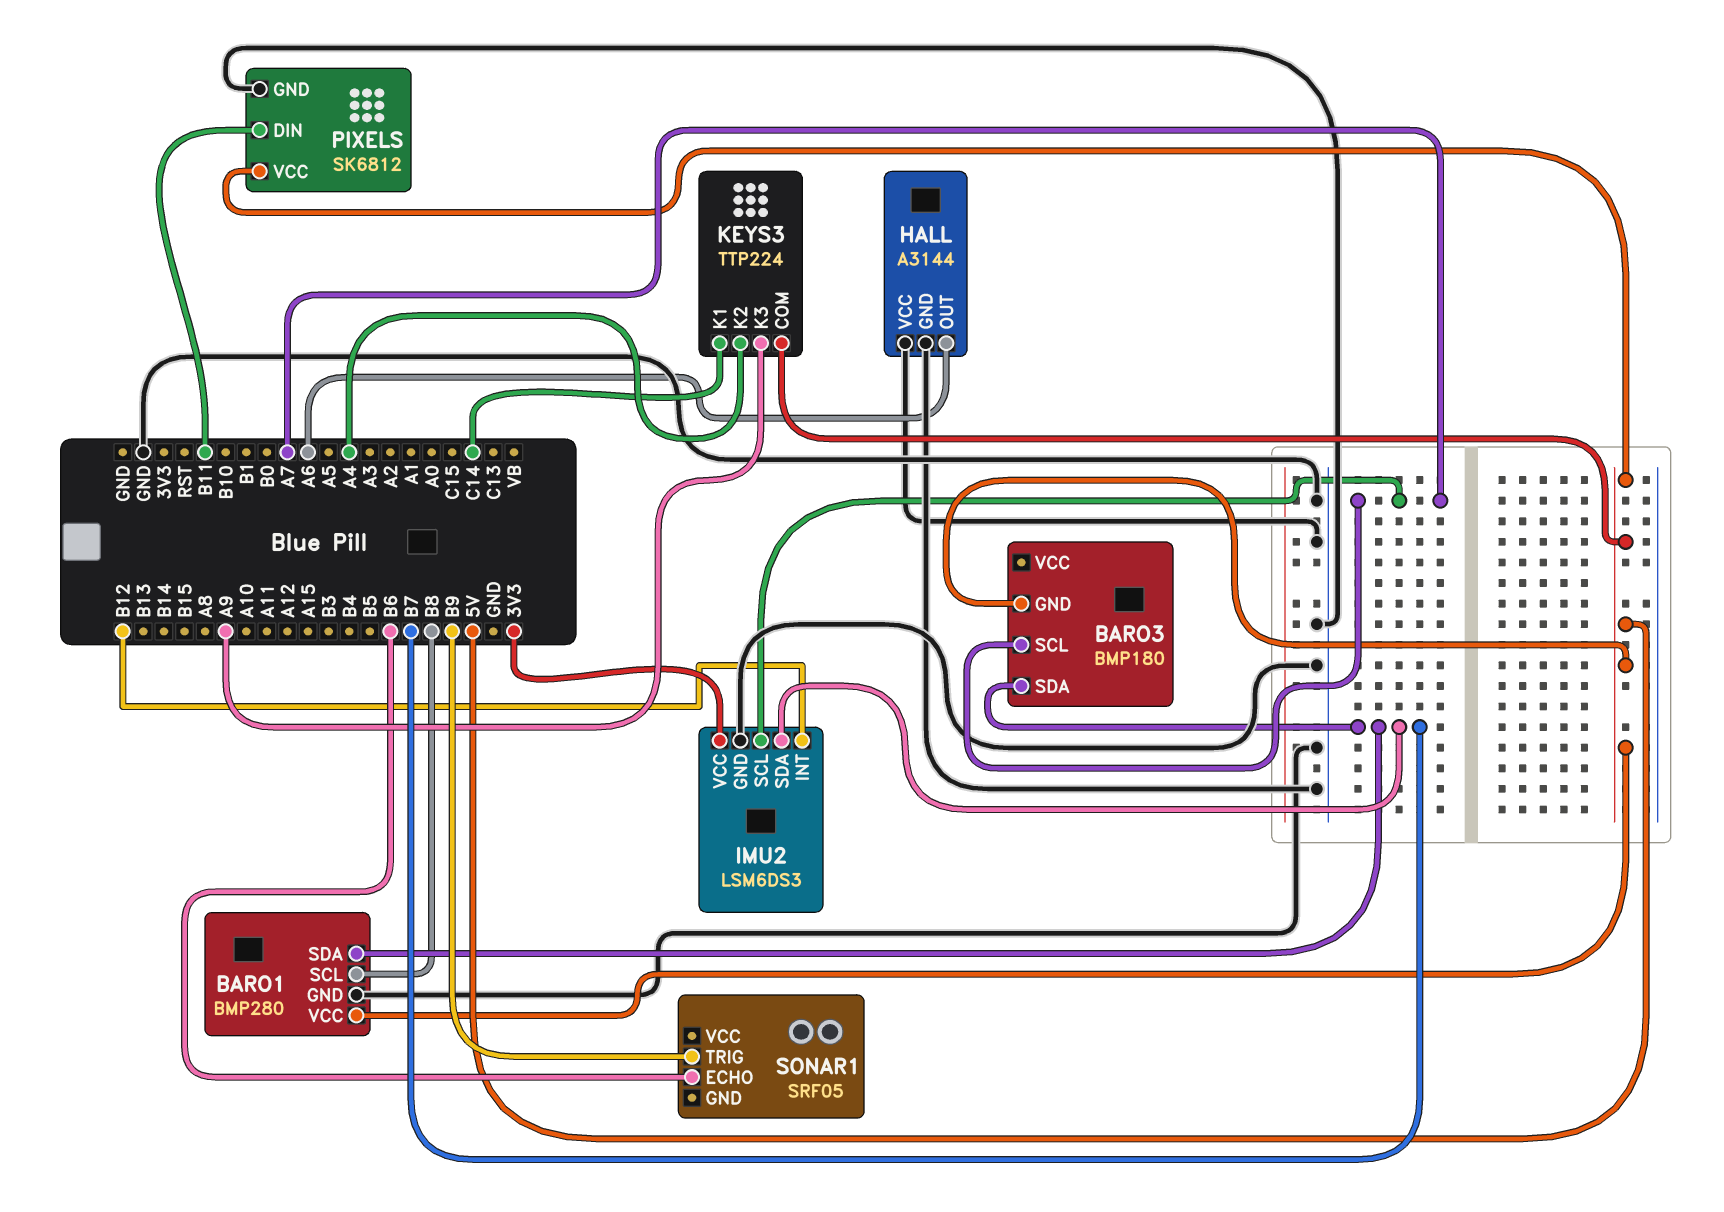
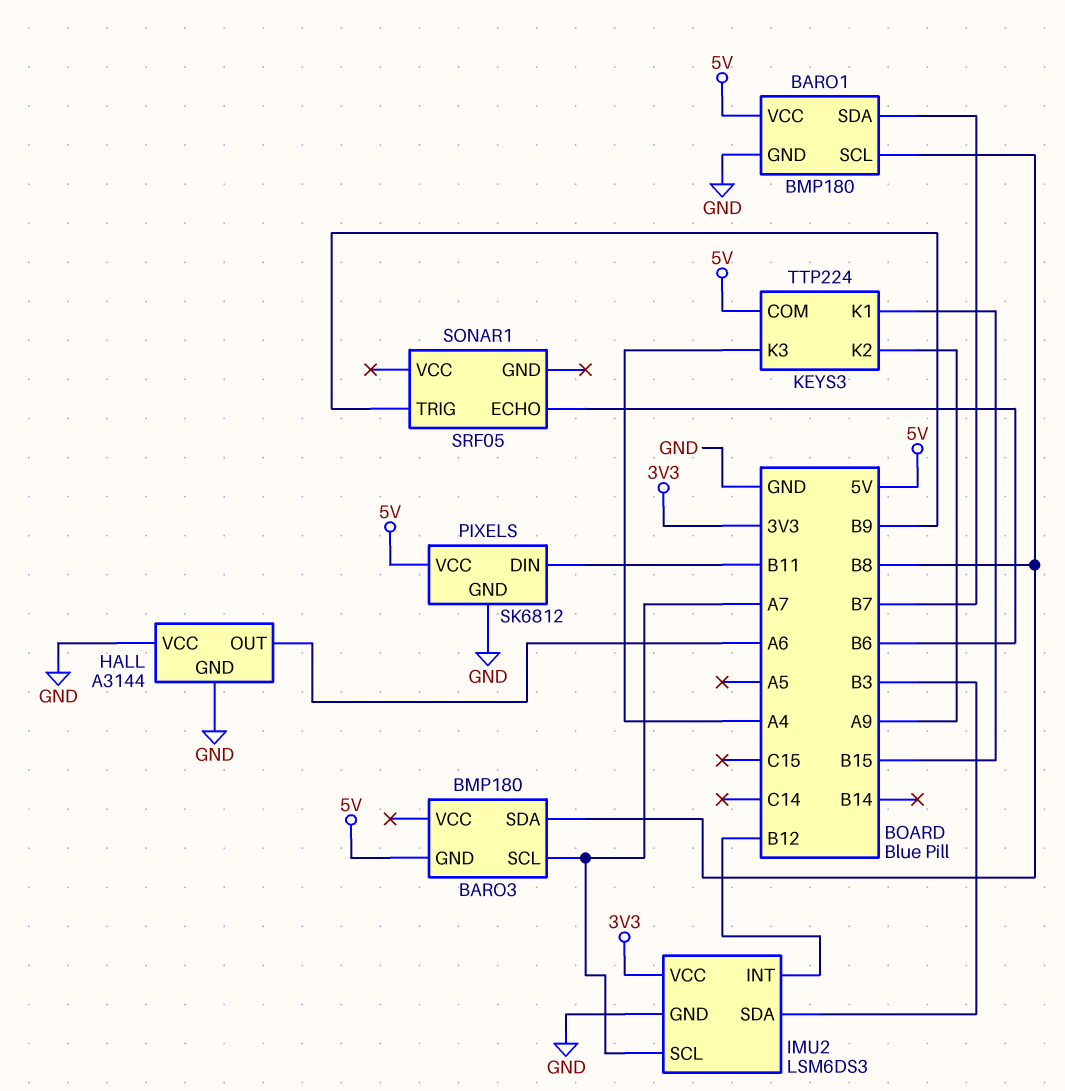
BARO1: BMP280 -> BMP180
BARO3 pin SDA: B7 -> B8
IMU2 pin SDA: B7 -> B3
KEYS3 pin K1: C14 -> B15
KEYS3 pin K2: A4 -> A9
KEYS3 pin K3: A9 -> A4

